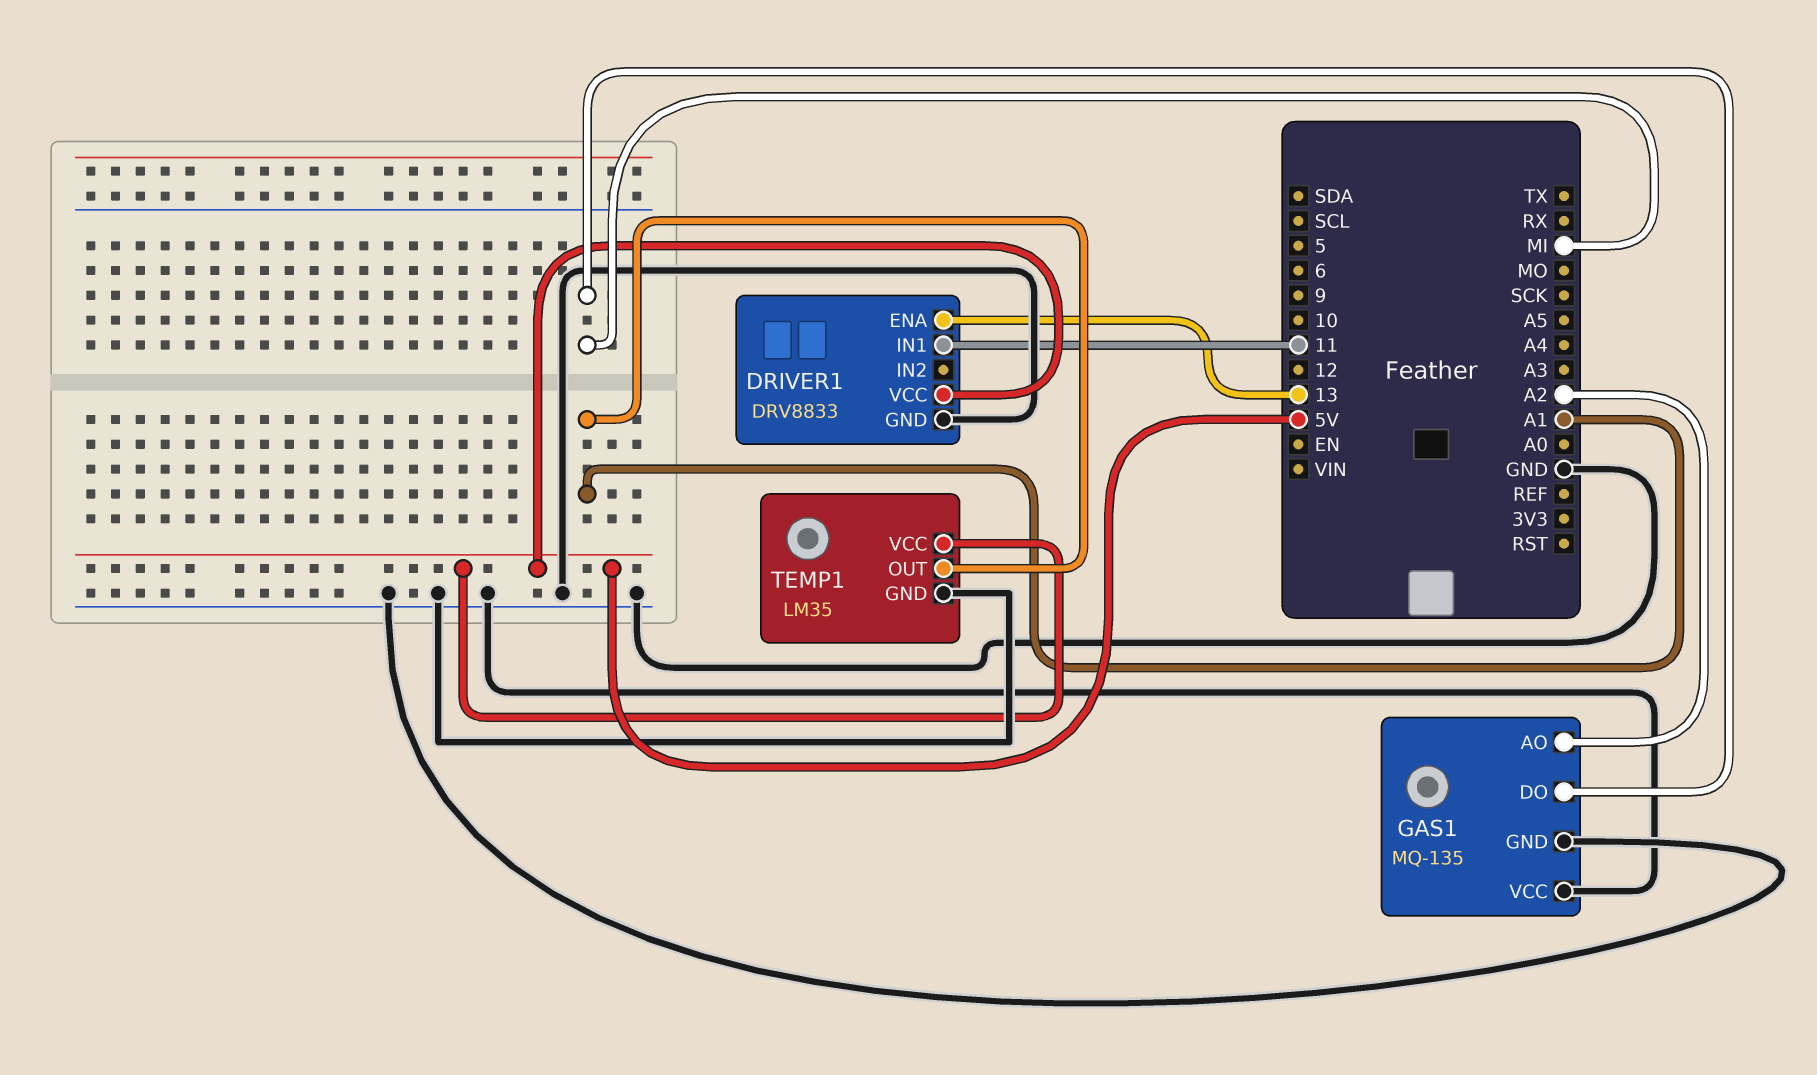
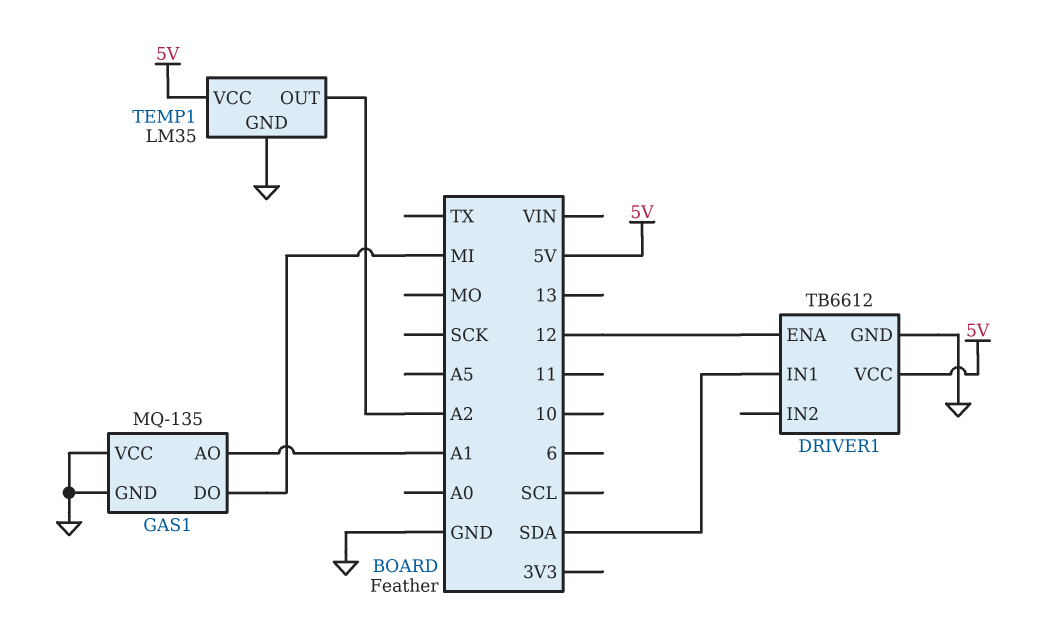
DRIVER1: DRV8833 -> TB6612
DRIVER1 pin ENA: 13 -> 12
DRIVER1 pin IN1: 11 -> SDA
GAS1 pin AO: A2 -> A1
TEMP1 pin OUT: A1 -> A2

